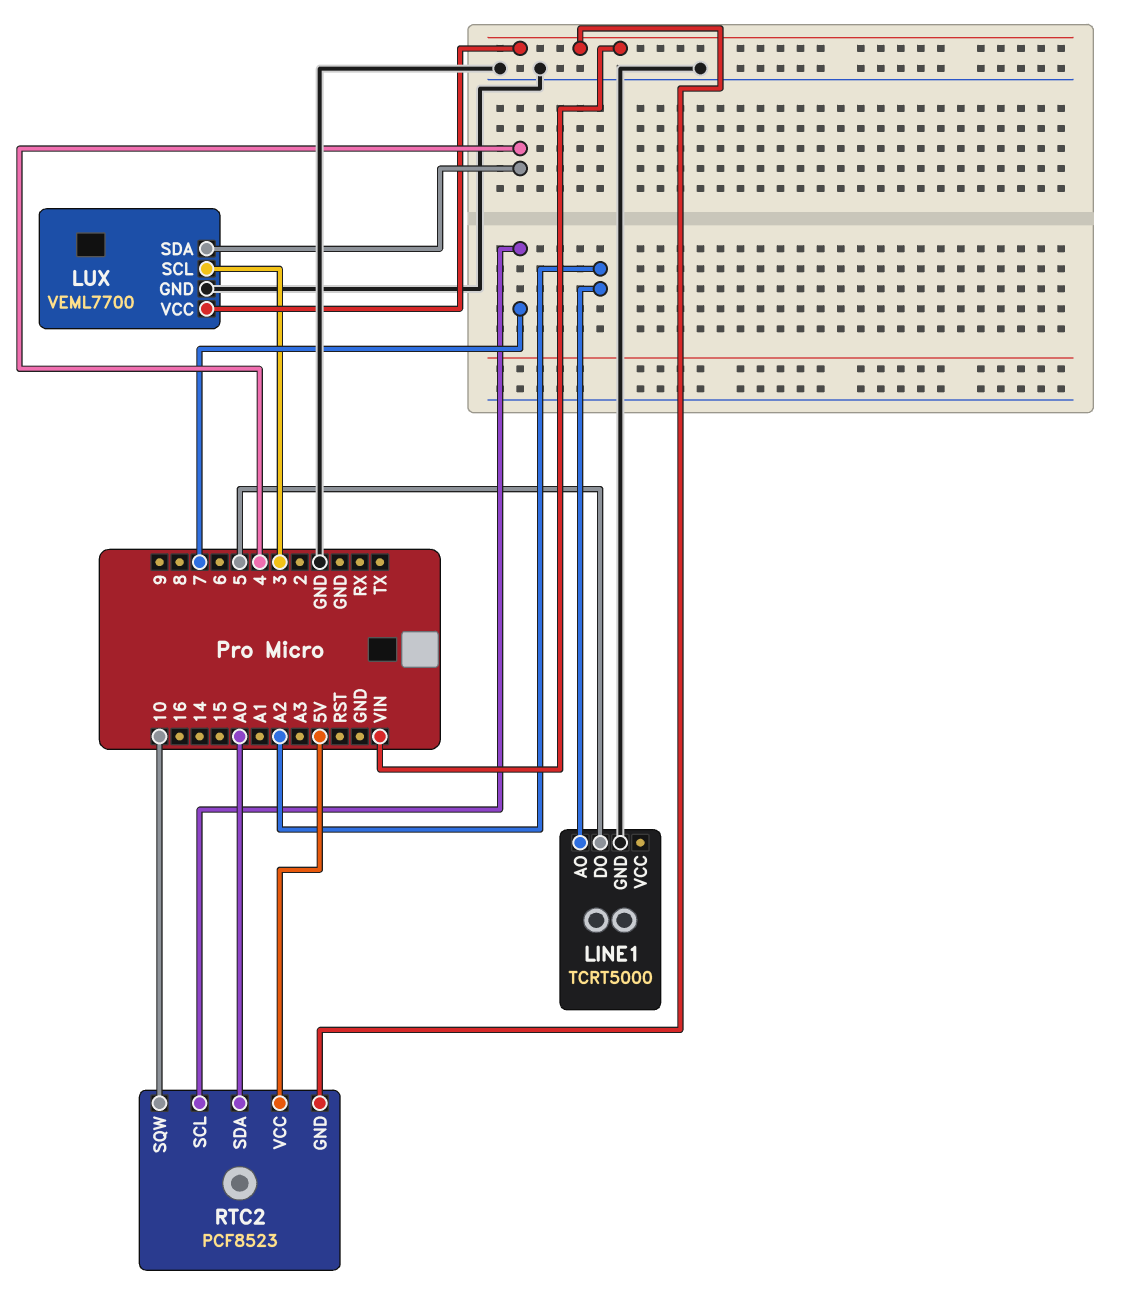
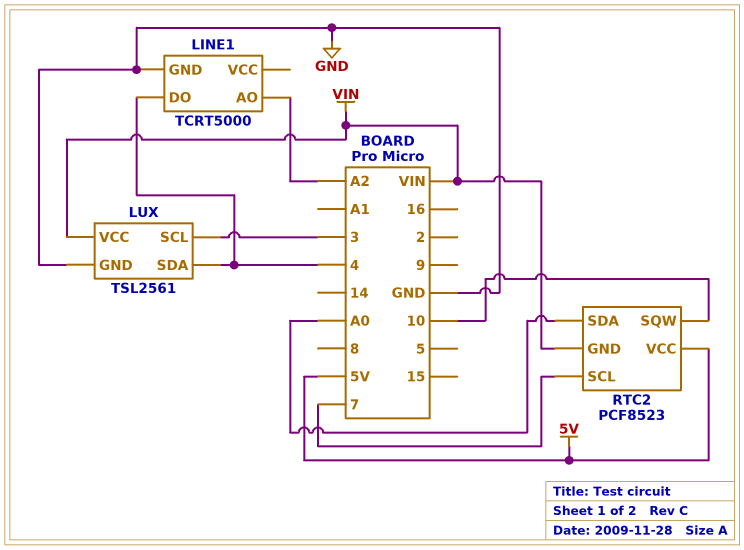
LINE1 pin DO: 5 -> 4
LUX: VEML7700 -> TSL2561

